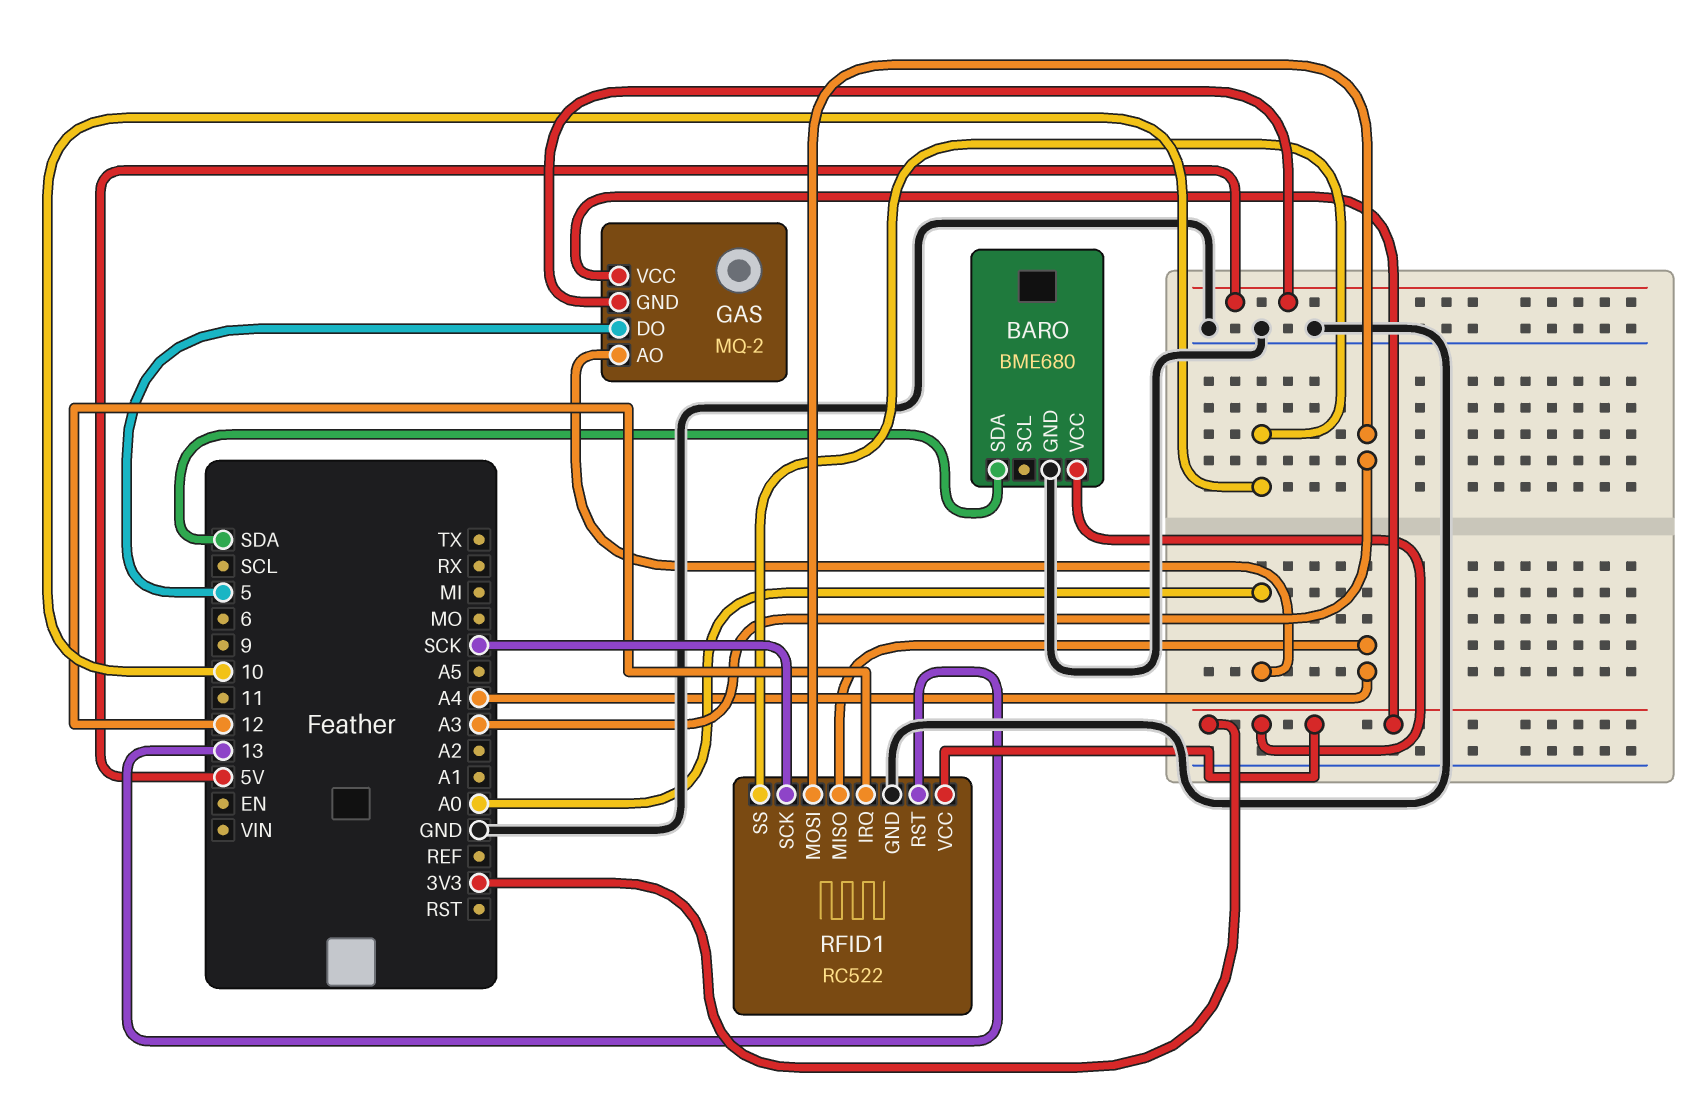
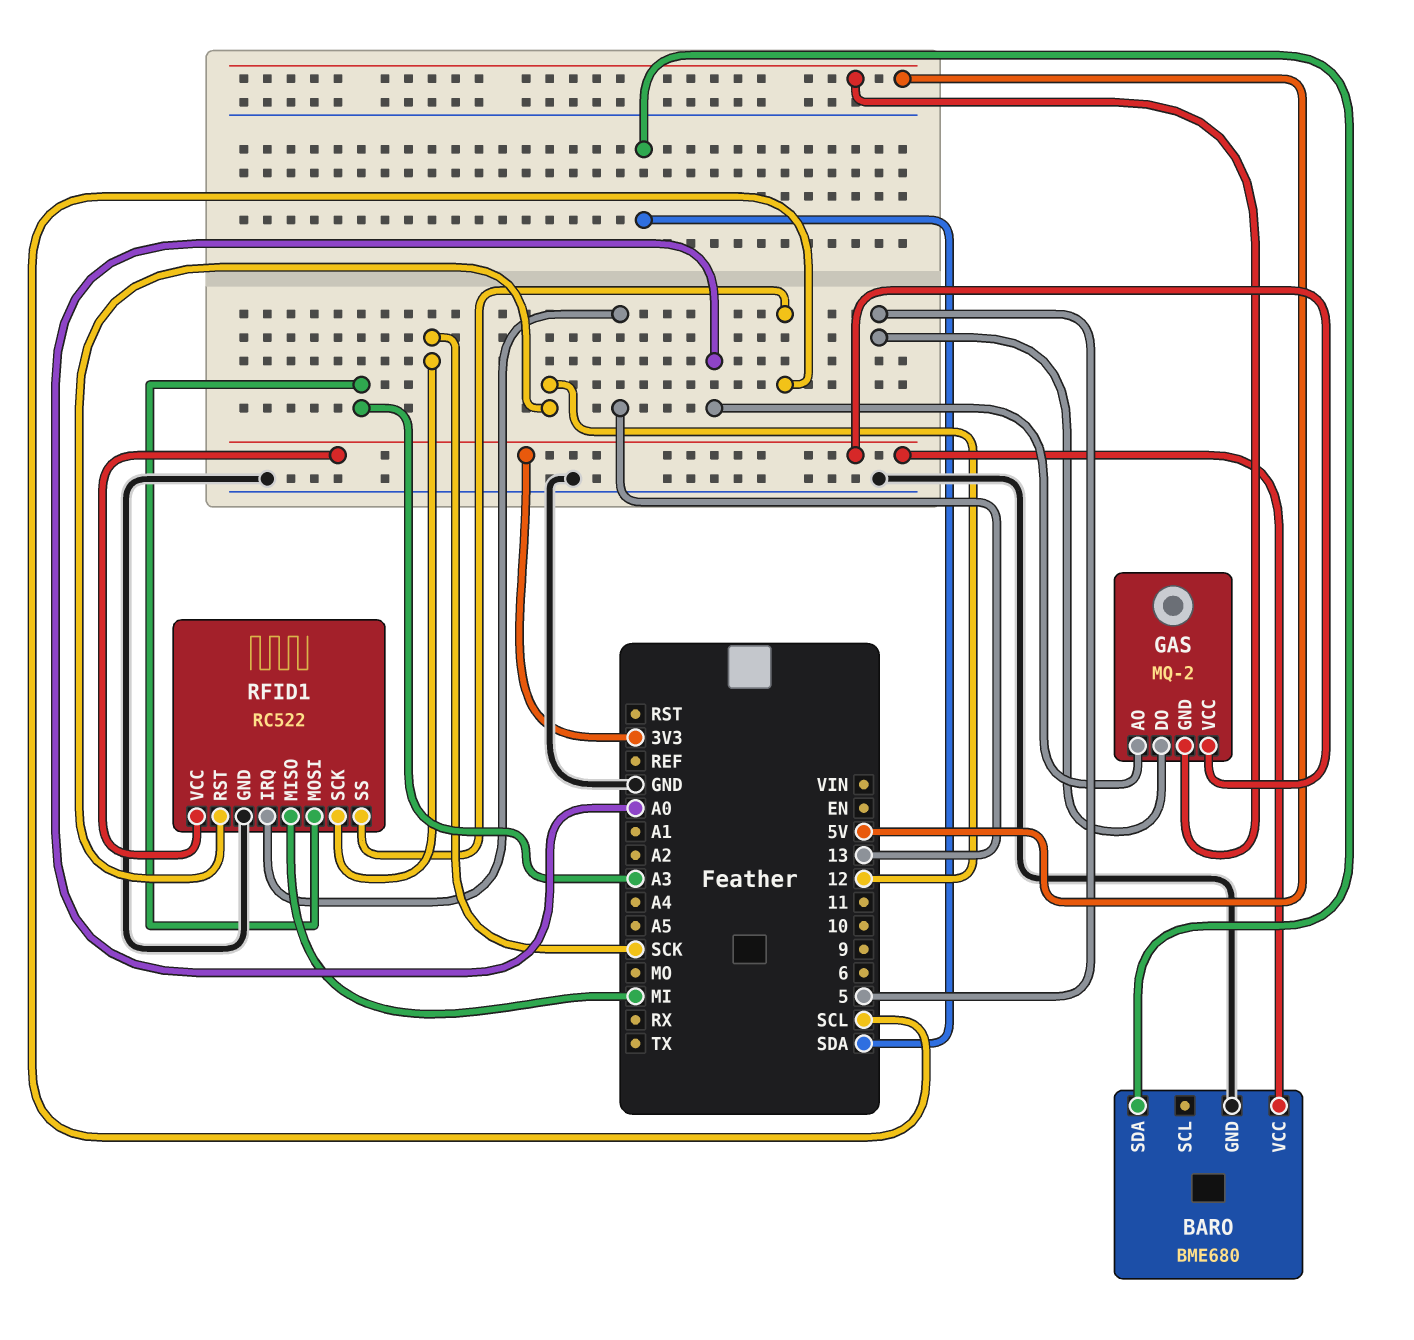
RFID1 pin IRQ: 12 -> 13
RFID1 pin MISO: A4 -> MI
RFID1 pin RST: 13 -> 12
RFID1 pin SS: 10 -> SCL

